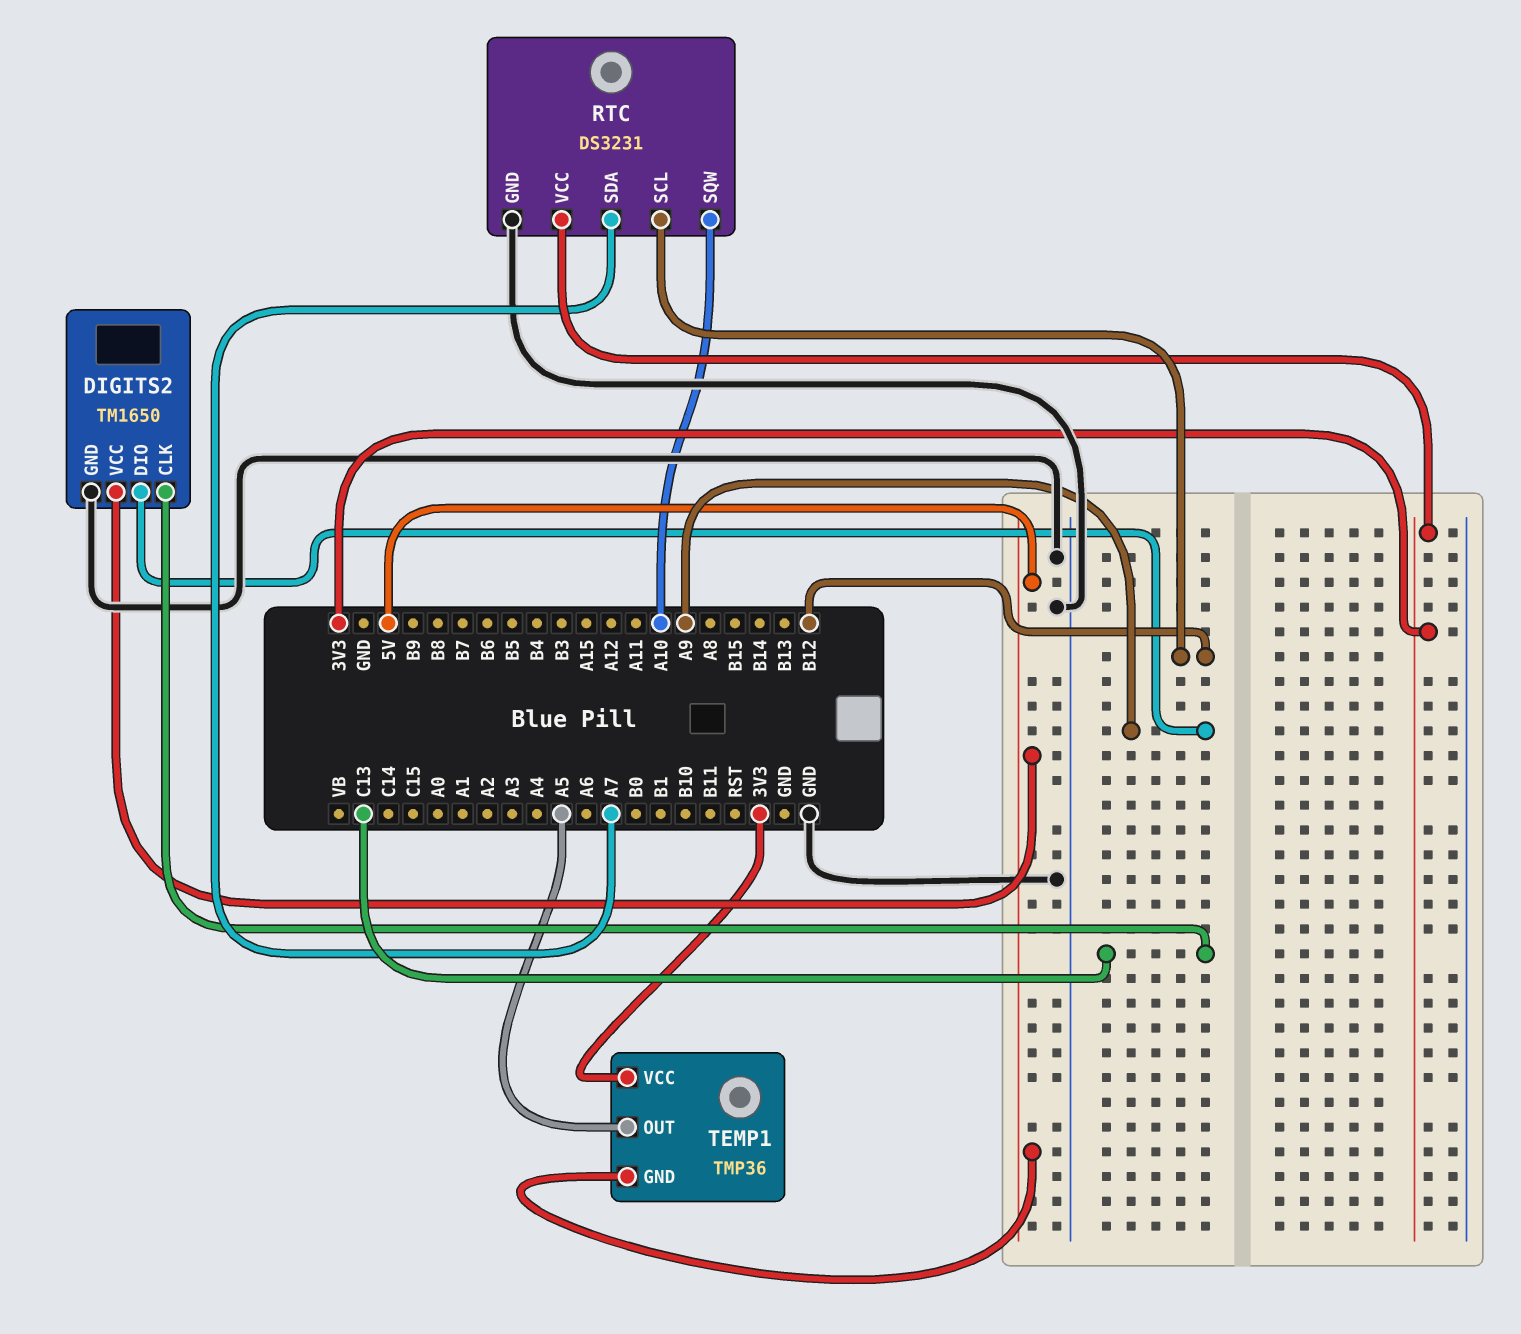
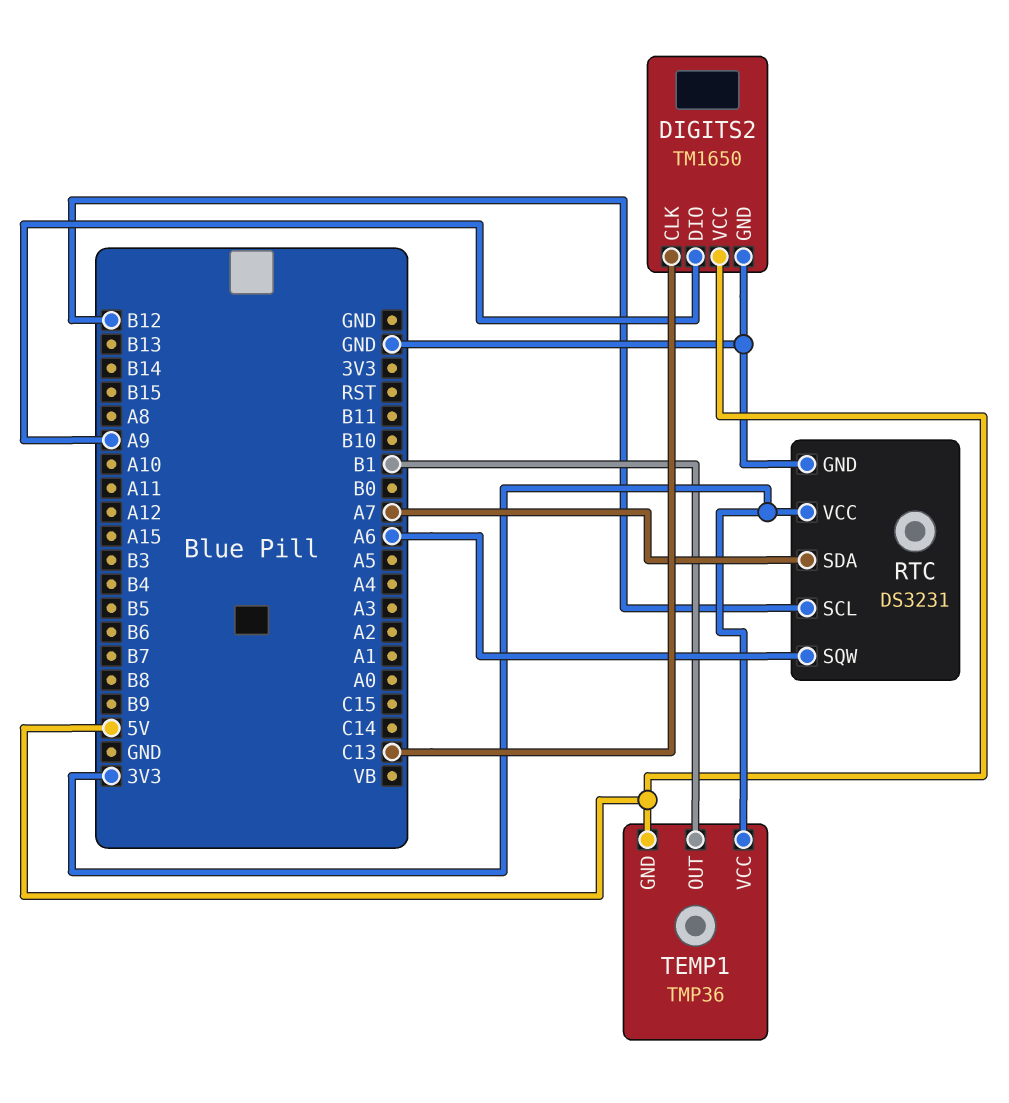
RTC pin SQW: A10 -> A6
TEMP1 pin OUT: A5 -> B1

